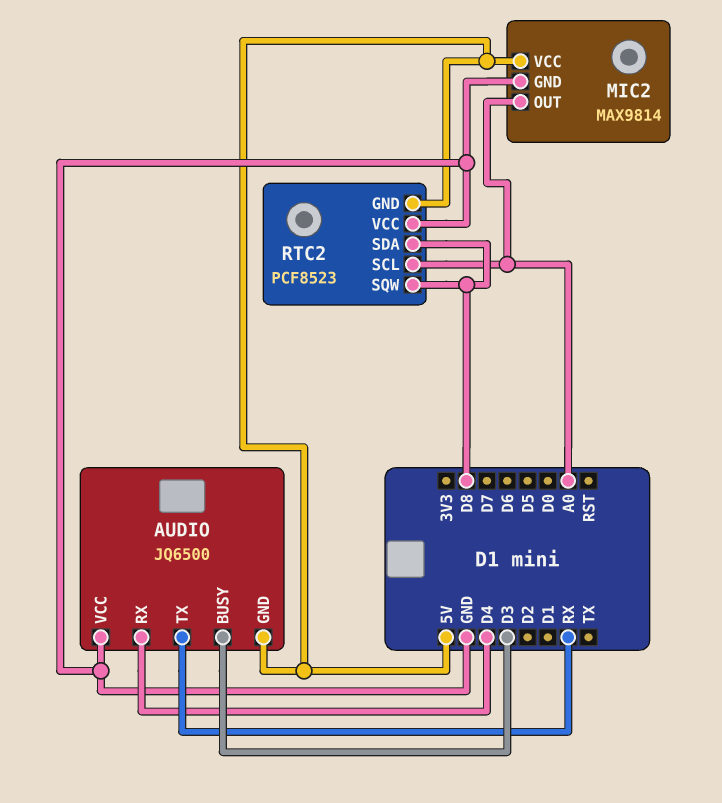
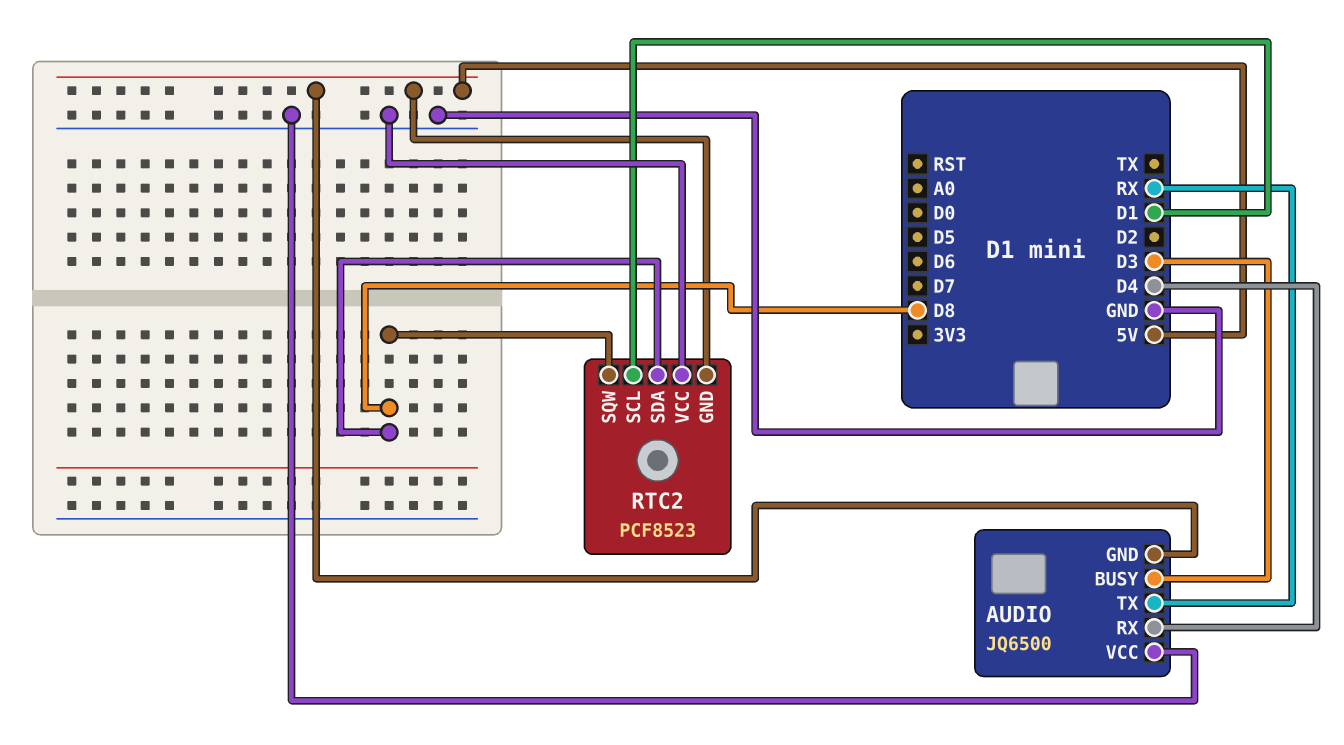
MIC2: MAX9814 -> none
MIC2 pin GND: GND -> none
MIC2 pin OUT: A0 -> none
MIC2 pin VCC: 5V -> none
RTC2 pin SCL: A0 -> D1

